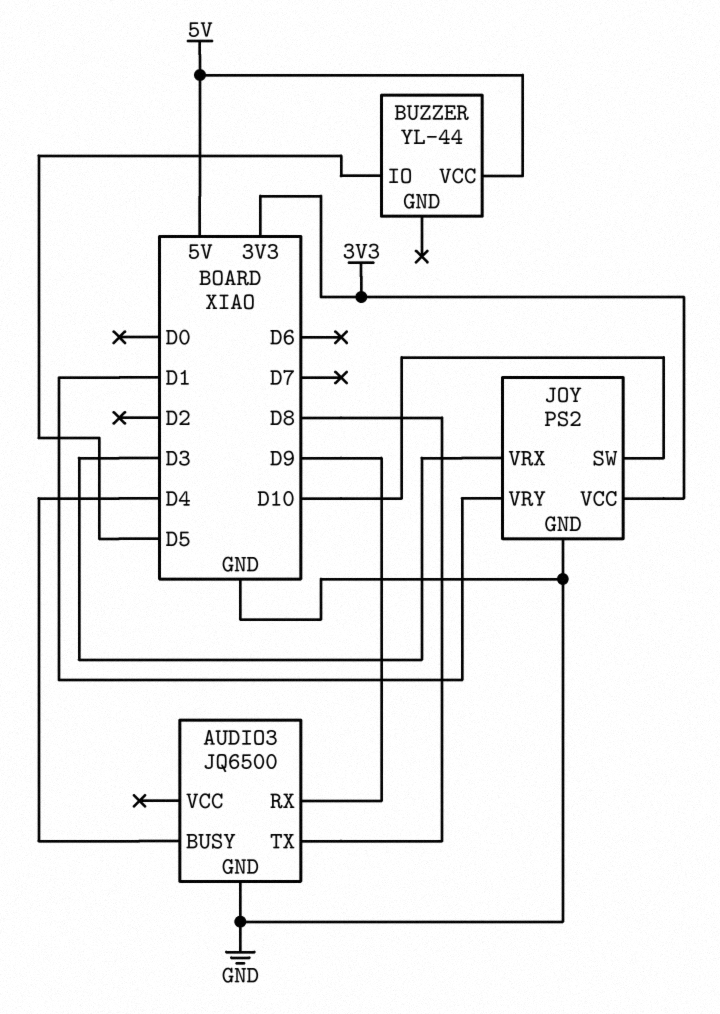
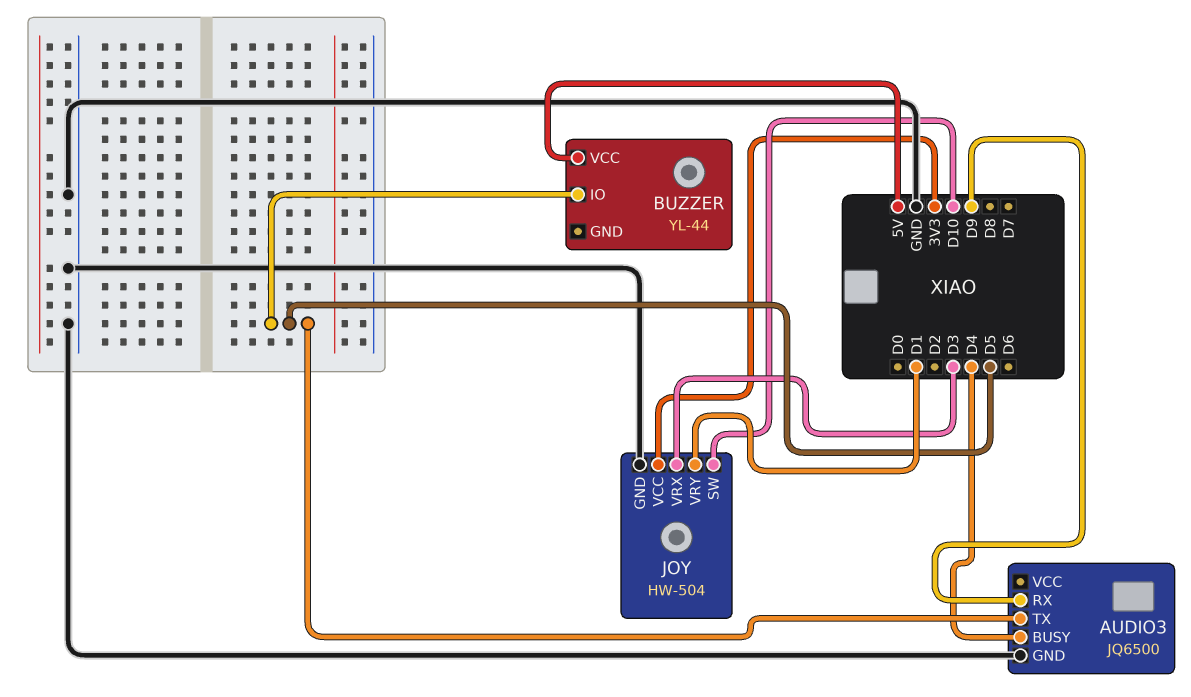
AUDIO3 pin TX: D8 -> D5
JOY: PS2 -> HW-504

